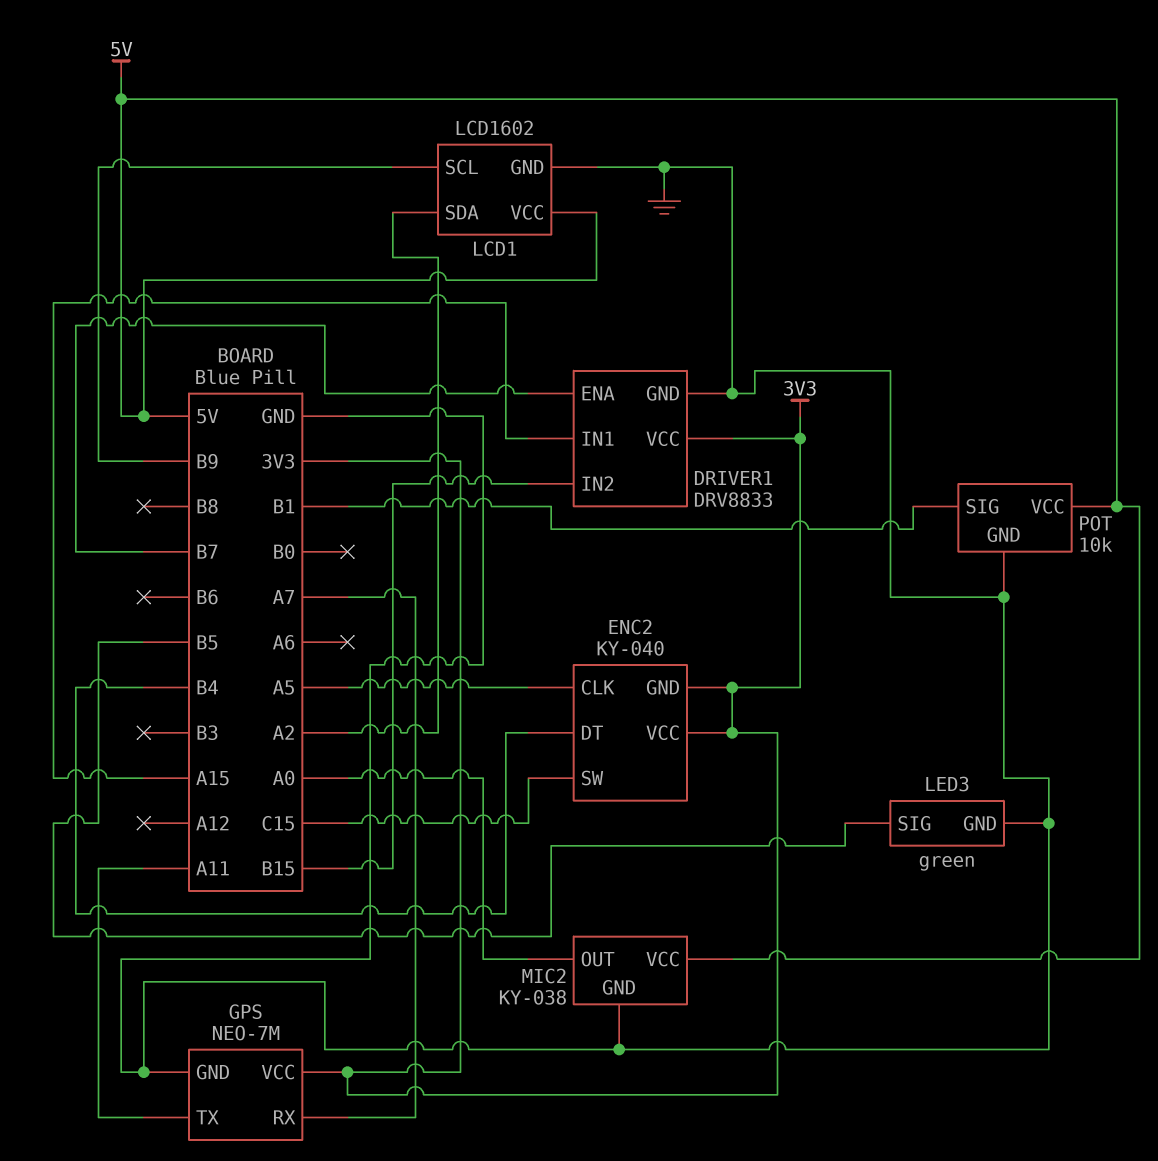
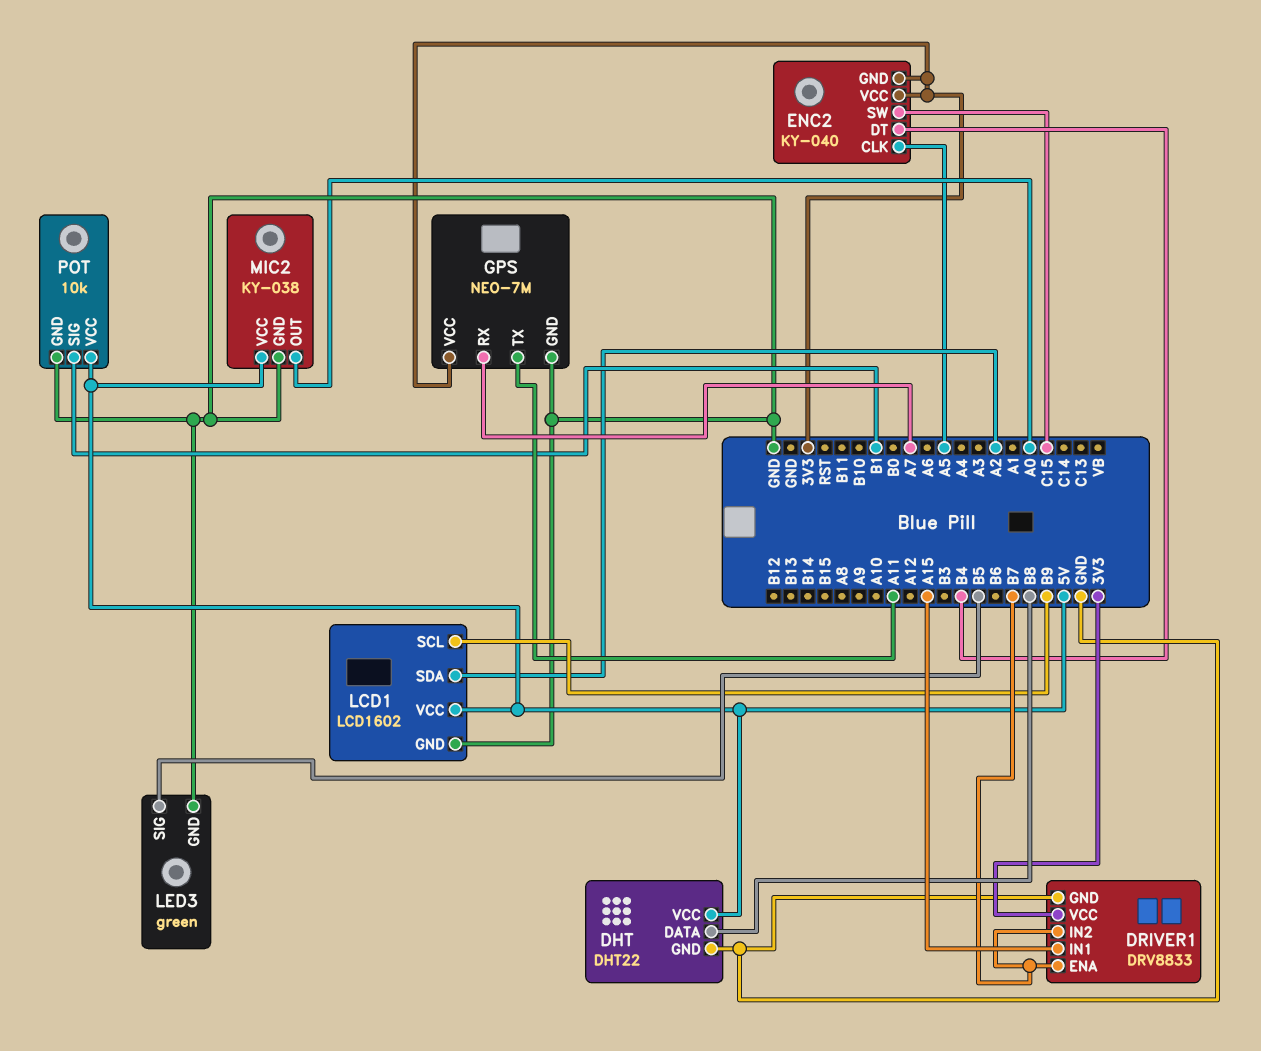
DHT: none -> DHT22
DHT pin DATA: none -> B8
DHT pin GND: none -> GND
DHT pin VCC: none -> 5V
DRIVER1 pin IN2: B15 -> B7

